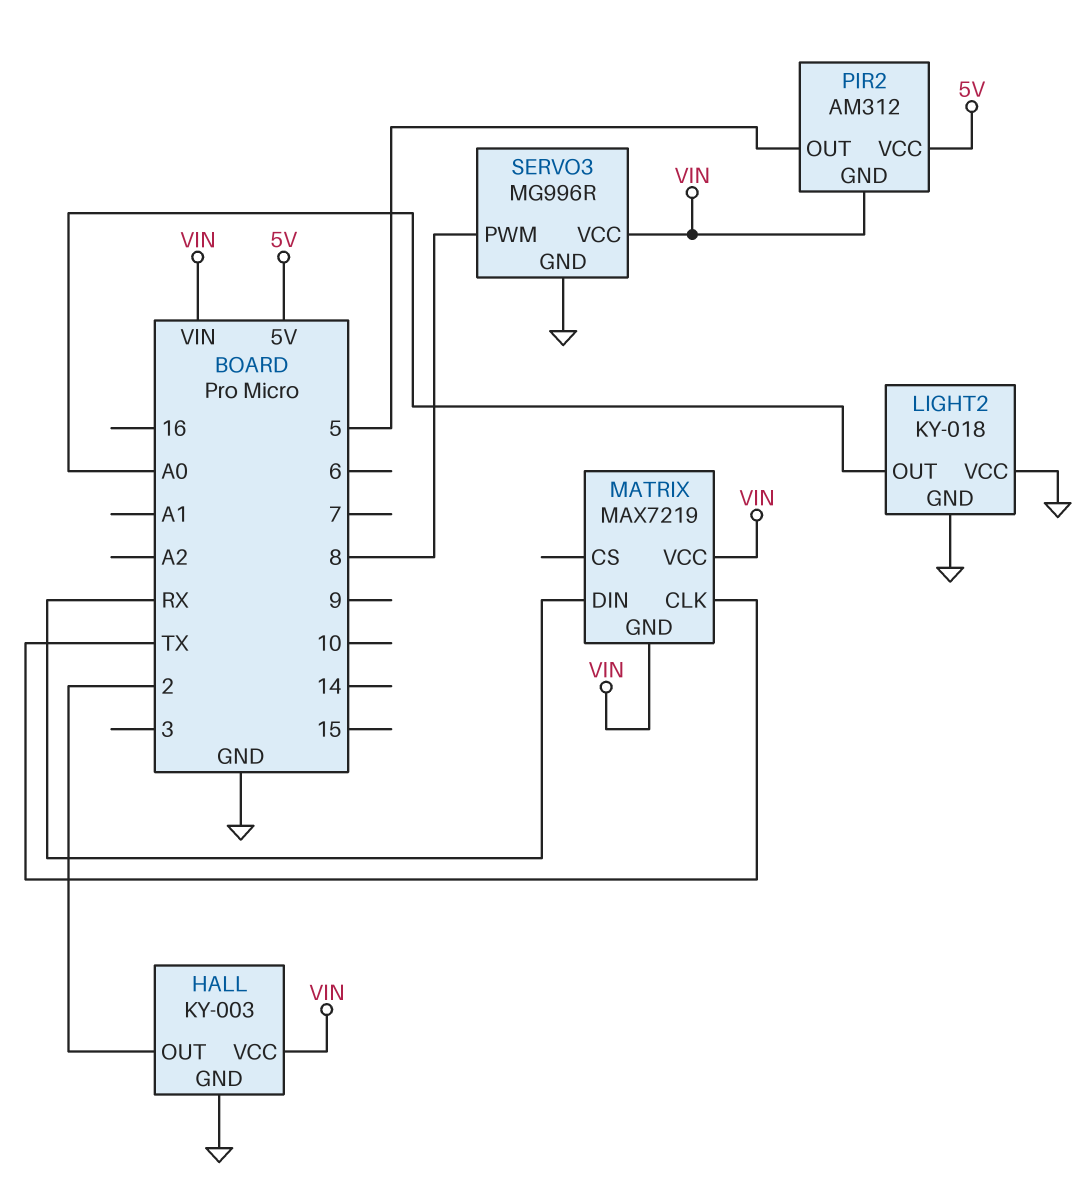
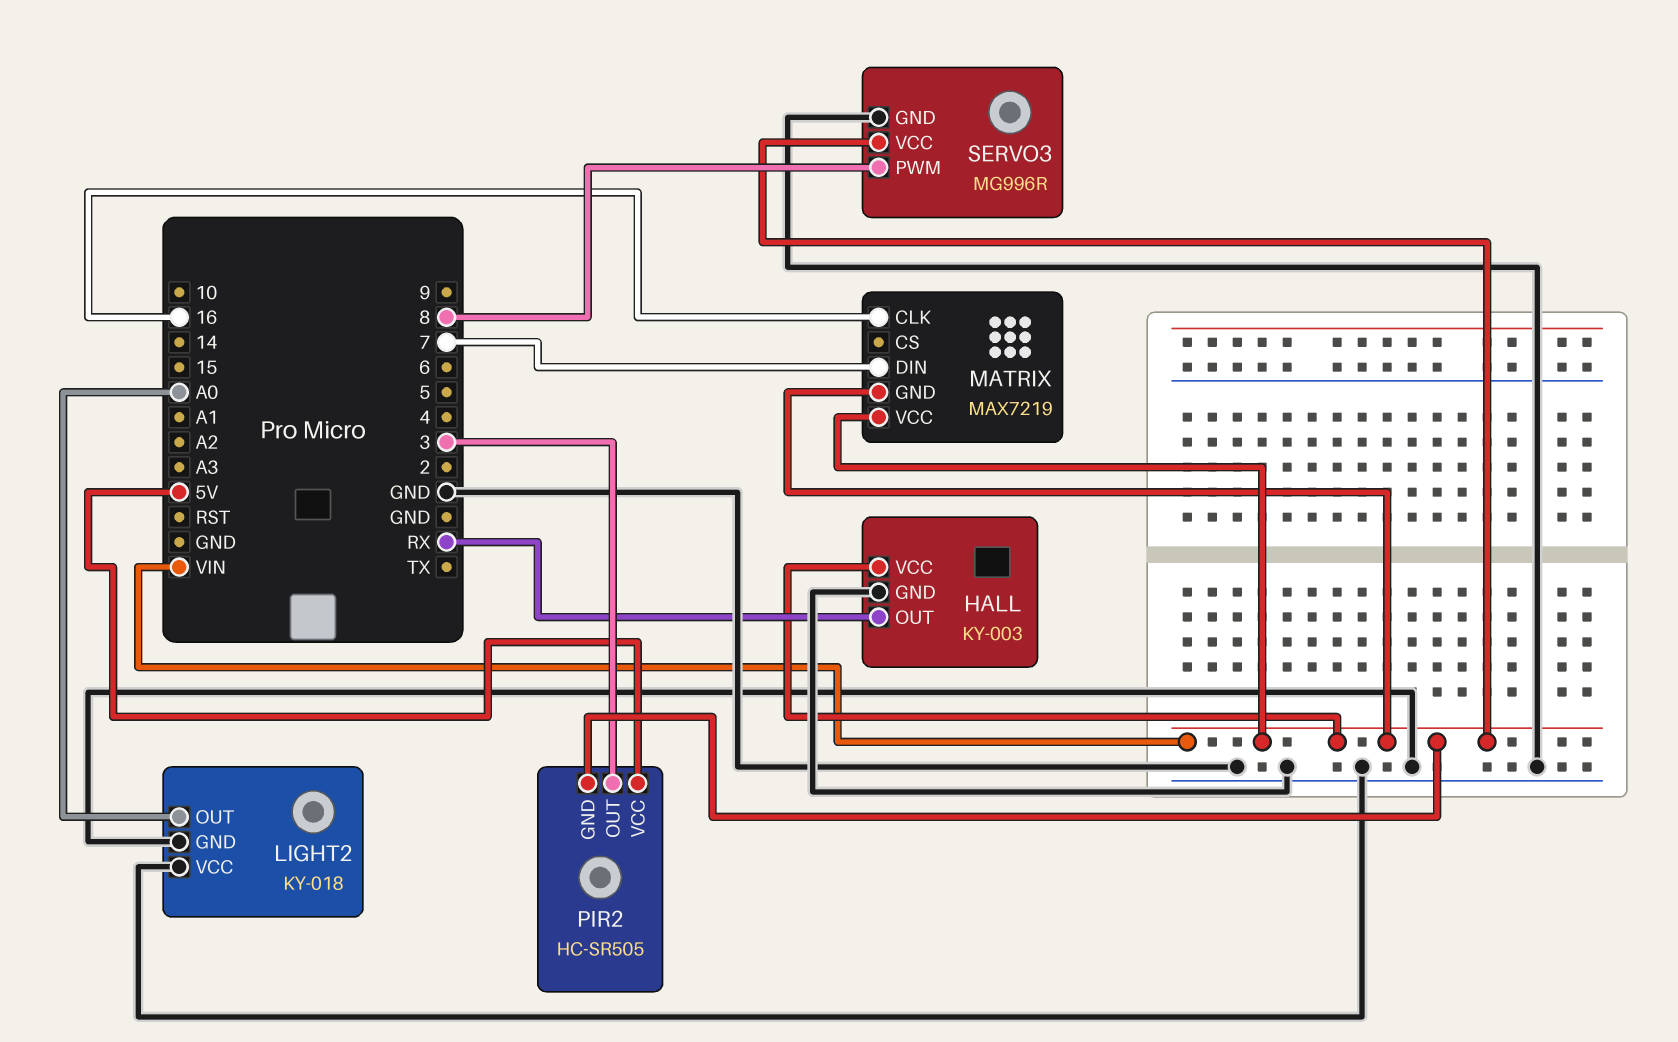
HALL pin OUT: 2 -> RX
MATRIX pin CLK: TX -> 16
MATRIX pin DIN: RX -> 7
PIR2: AM312 -> HC-SR505
PIR2 pin OUT: 5 -> 3

